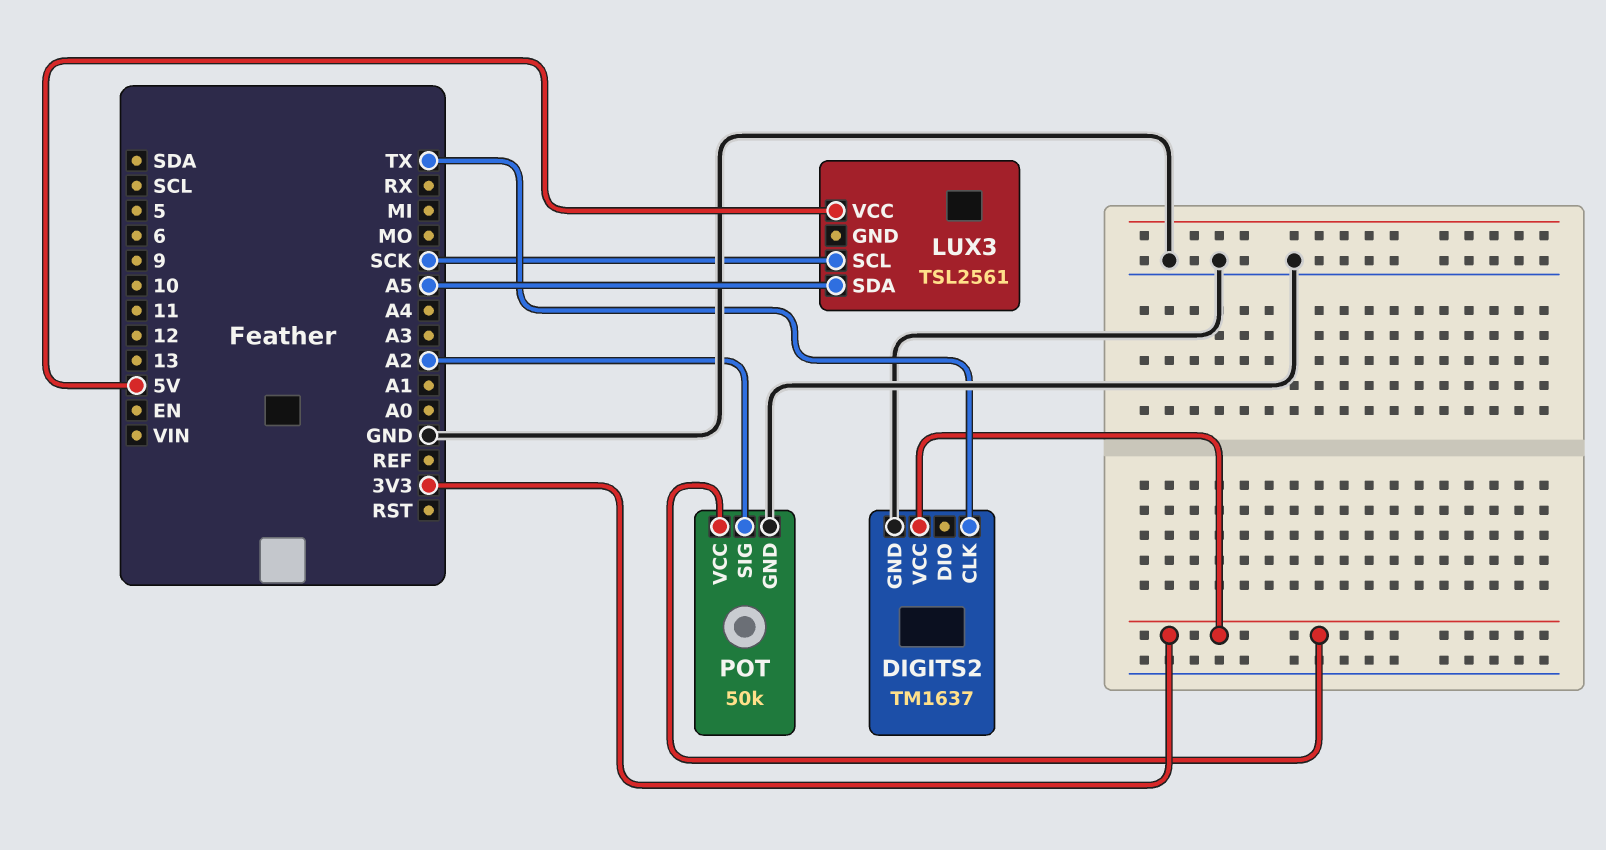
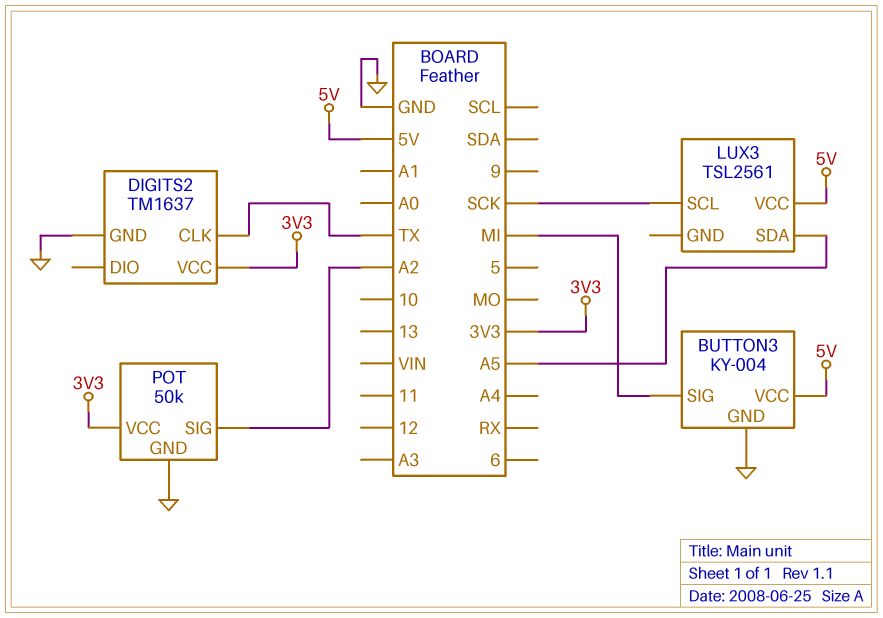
BUTTON3: none -> KY-004
BUTTON3 pin GND: none -> GND
BUTTON3 pin SIG: none -> MI
BUTTON3 pin VCC: none -> 5V

